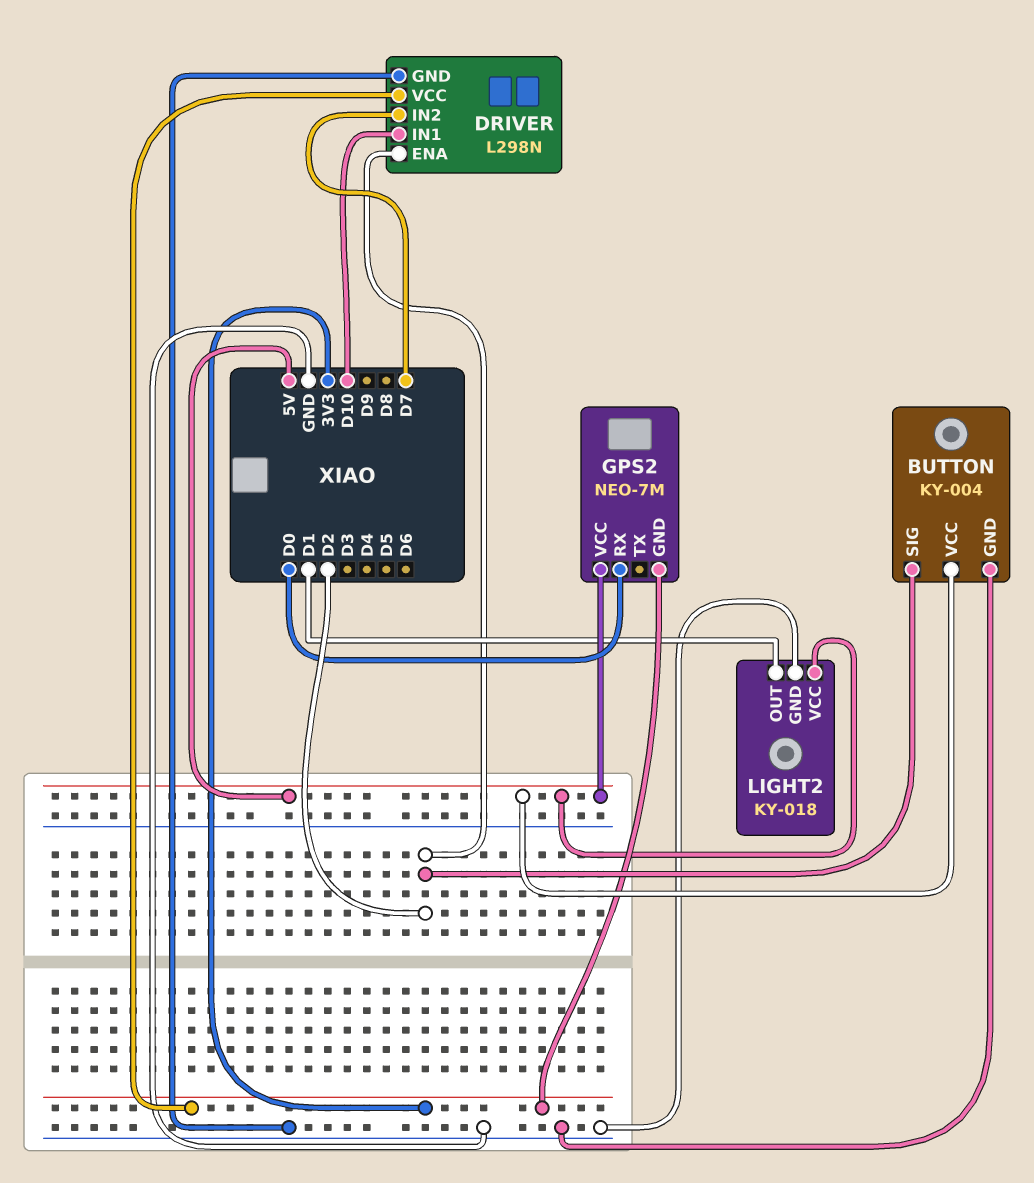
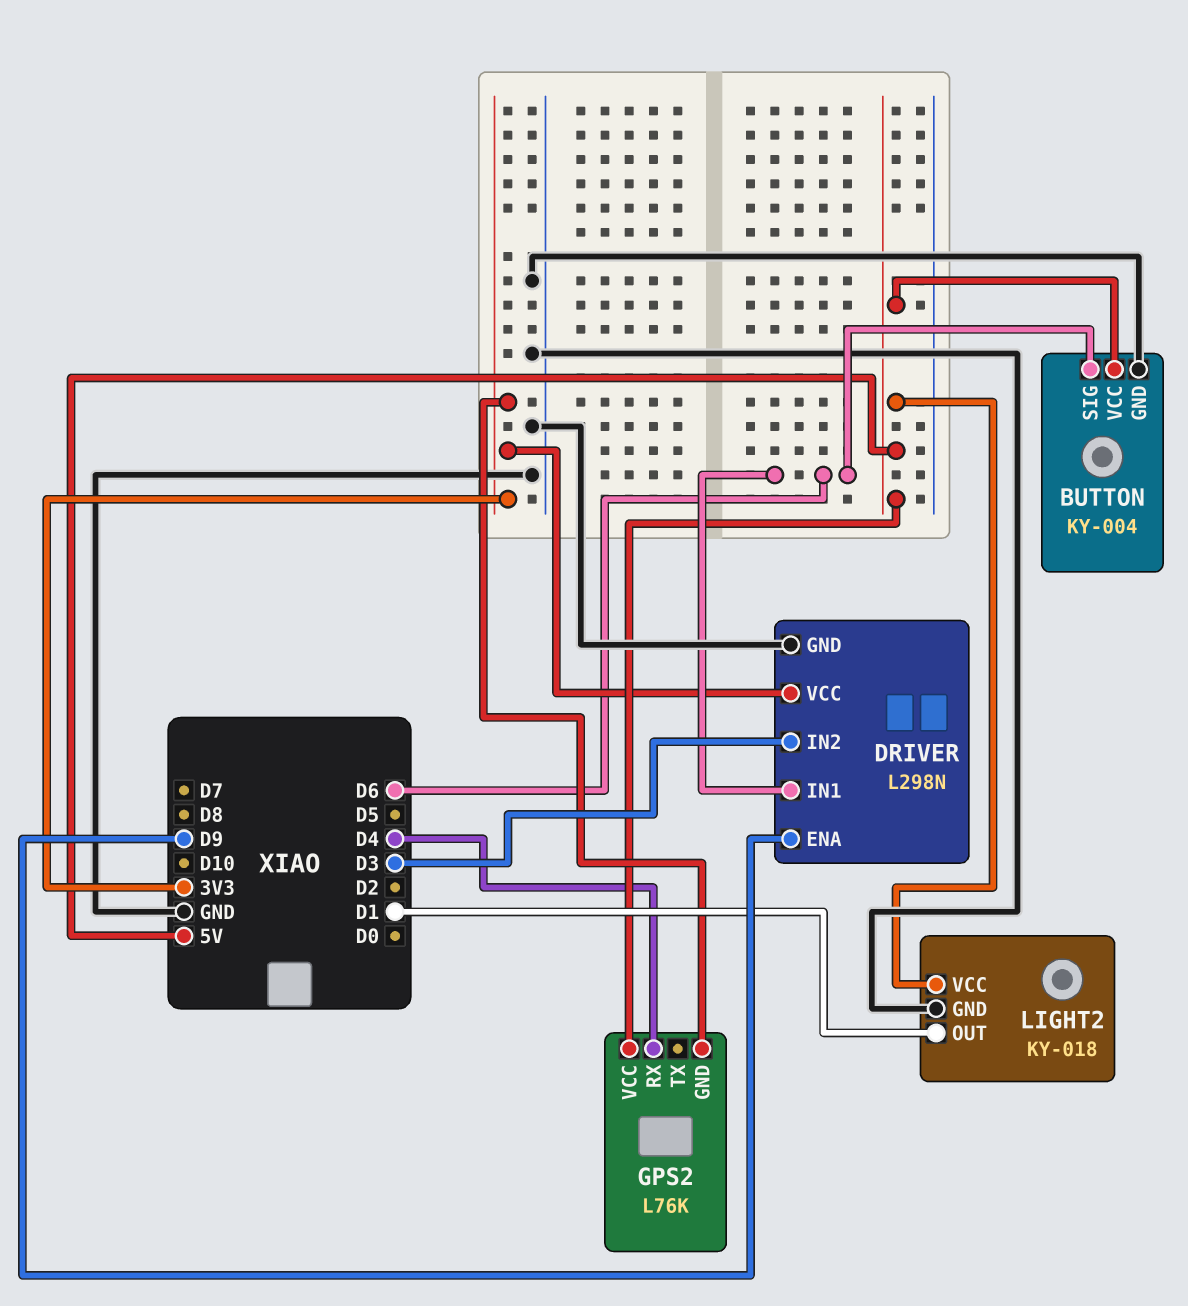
BUTTON pin SIG: D2 -> D6
DRIVER pin ENA: D2 -> D9
DRIVER pin IN1: D10 -> D6
DRIVER pin IN2: D7 -> D3
GPS2: NEO-7M -> L76K
GPS2 pin RX: D0 -> D4

